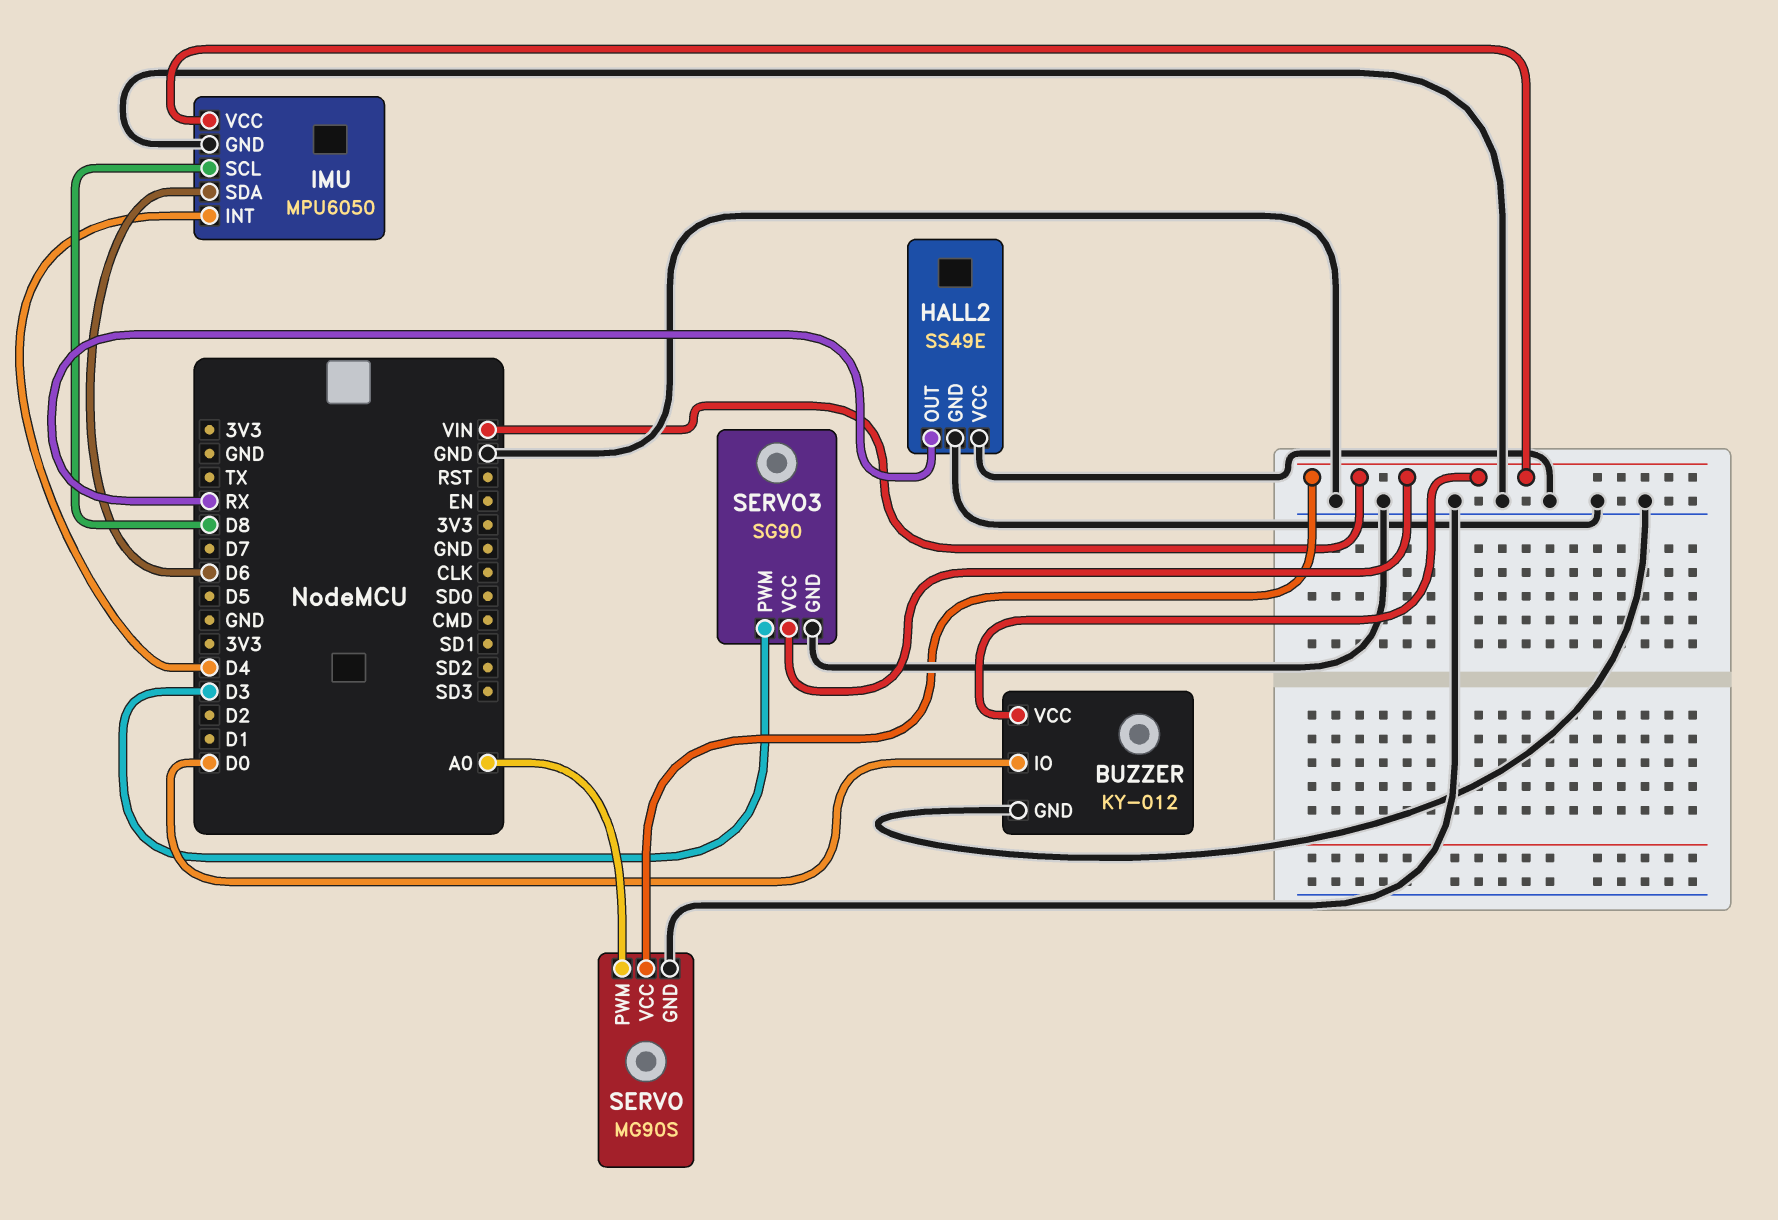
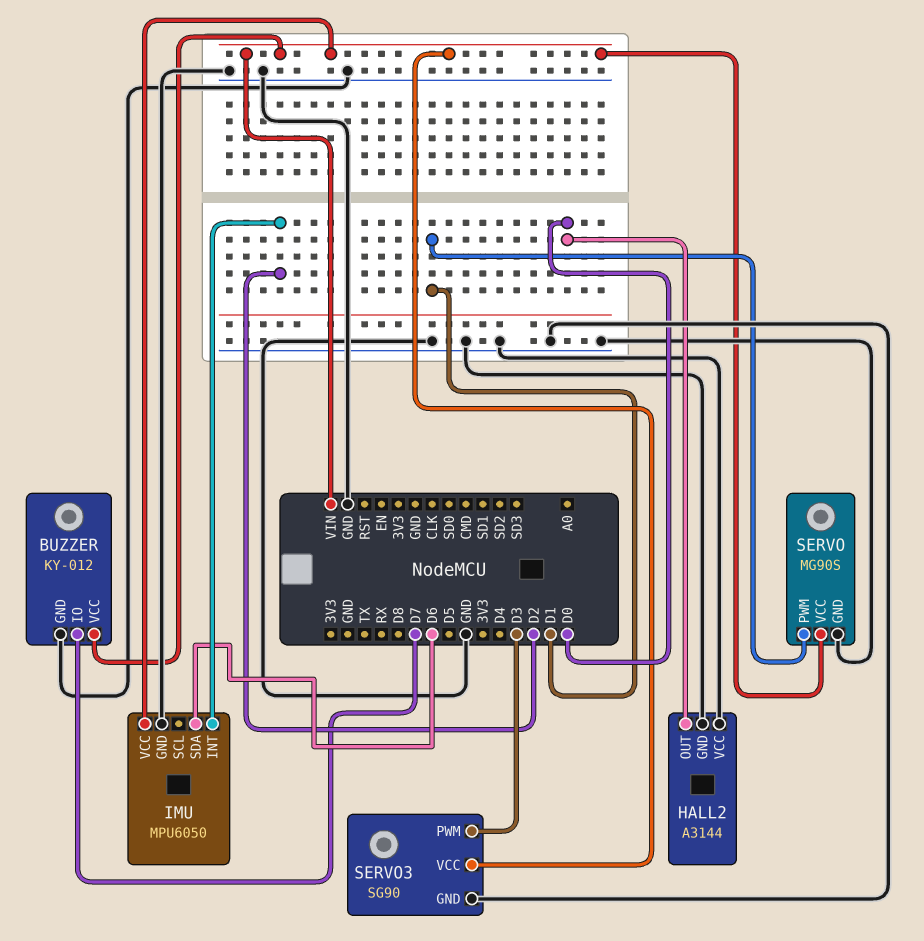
BUZZER pin IO: D0 -> D7
HALL2: SS49E -> A3144
HALL2 pin OUT: RX -> D0
IMU pin INT: D4 -> D2
IMU pin SCL: D8 -> none
SERVO pin PWM: A0 -> D1

